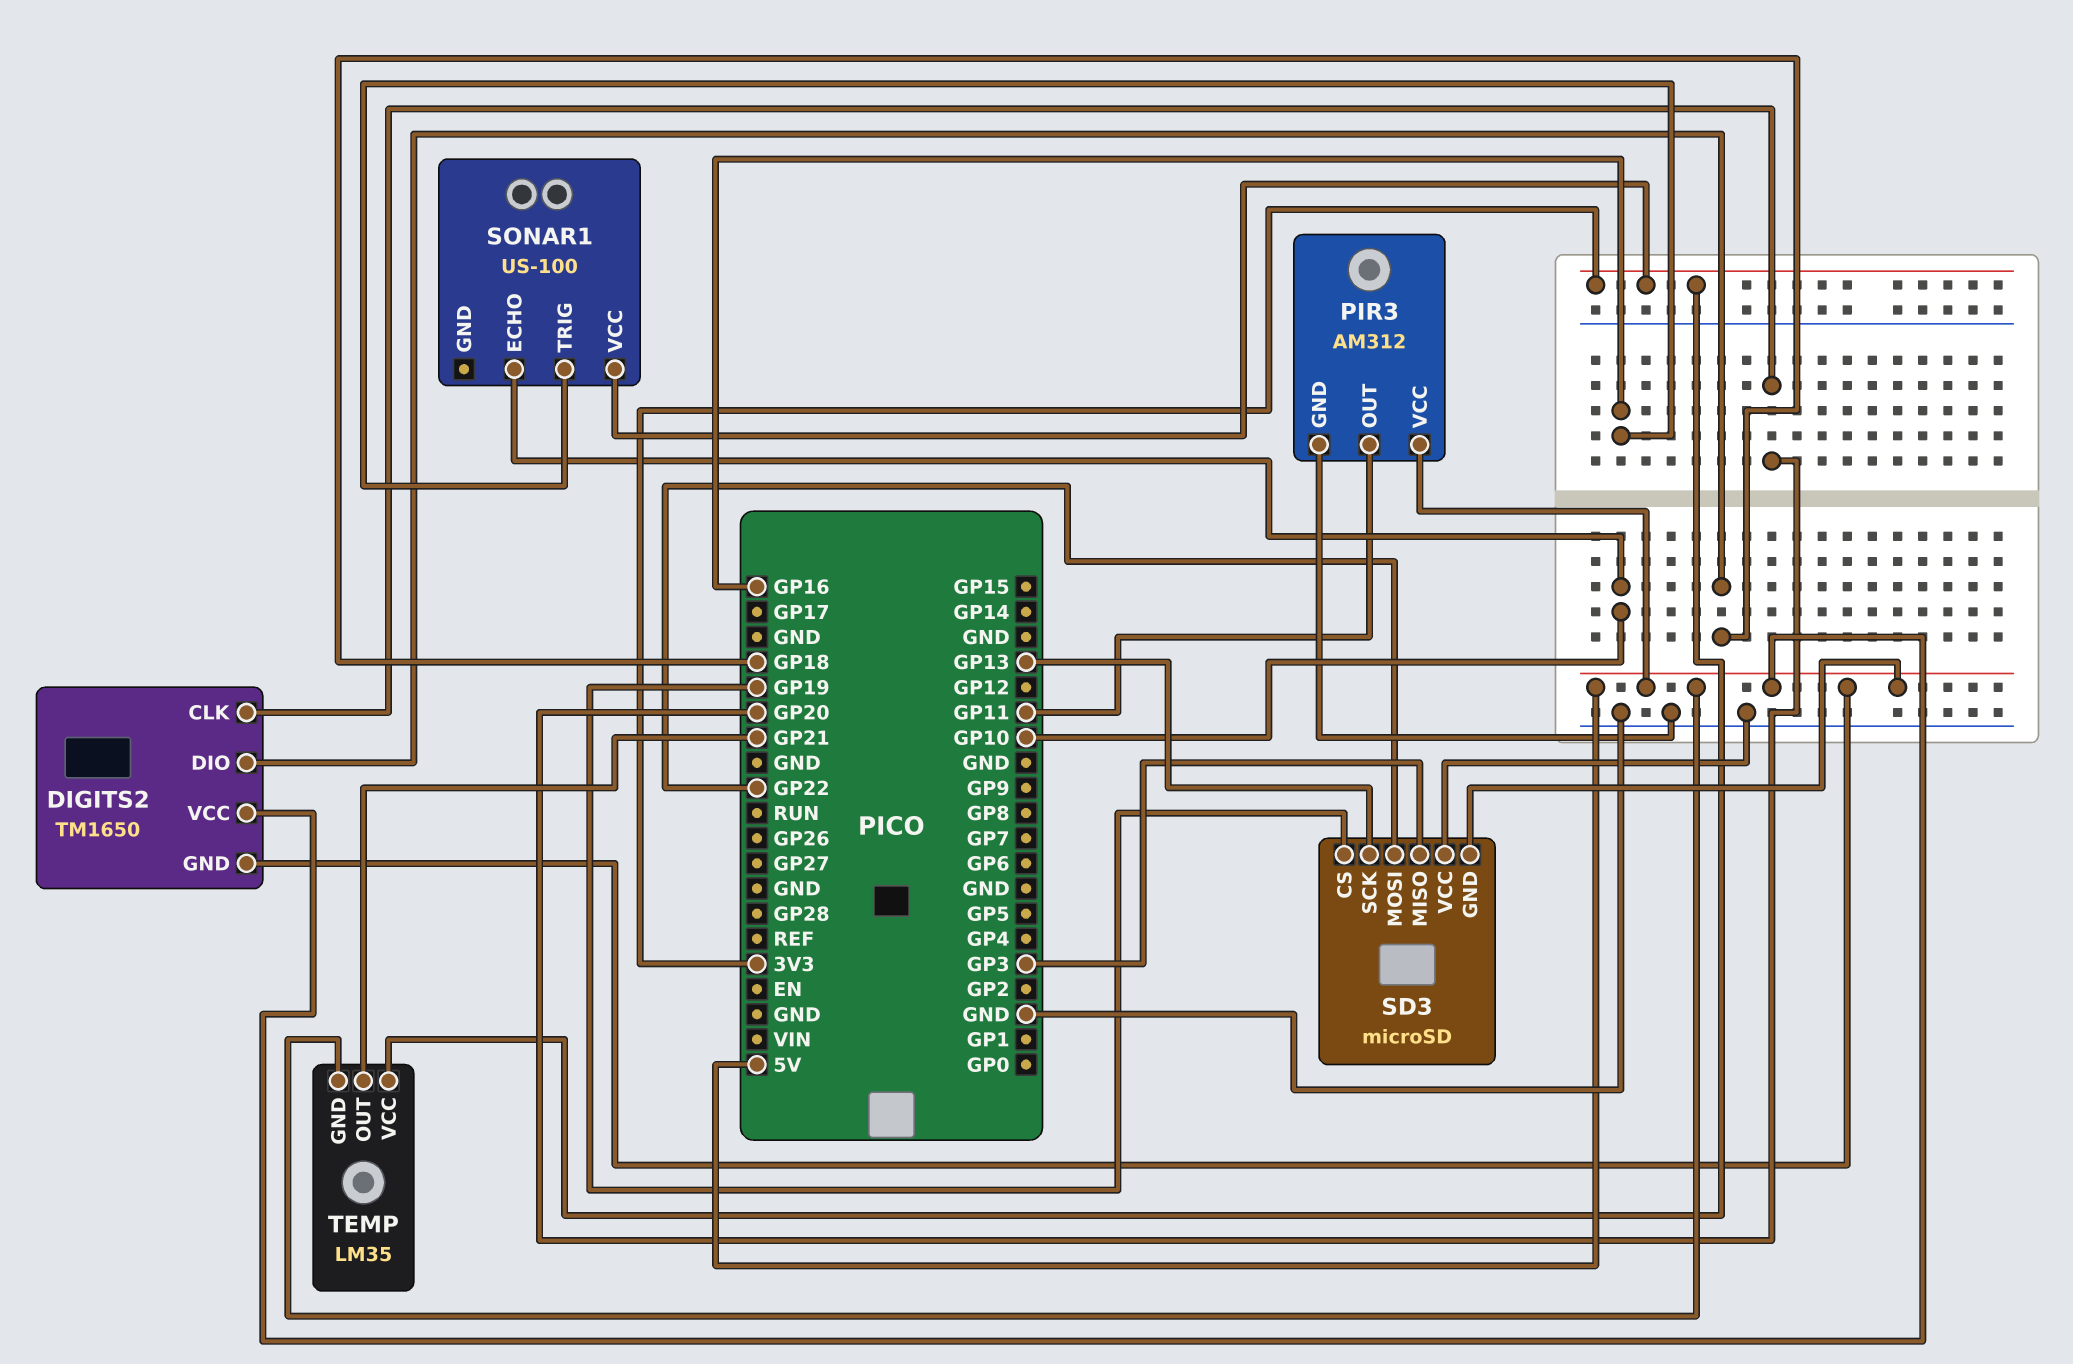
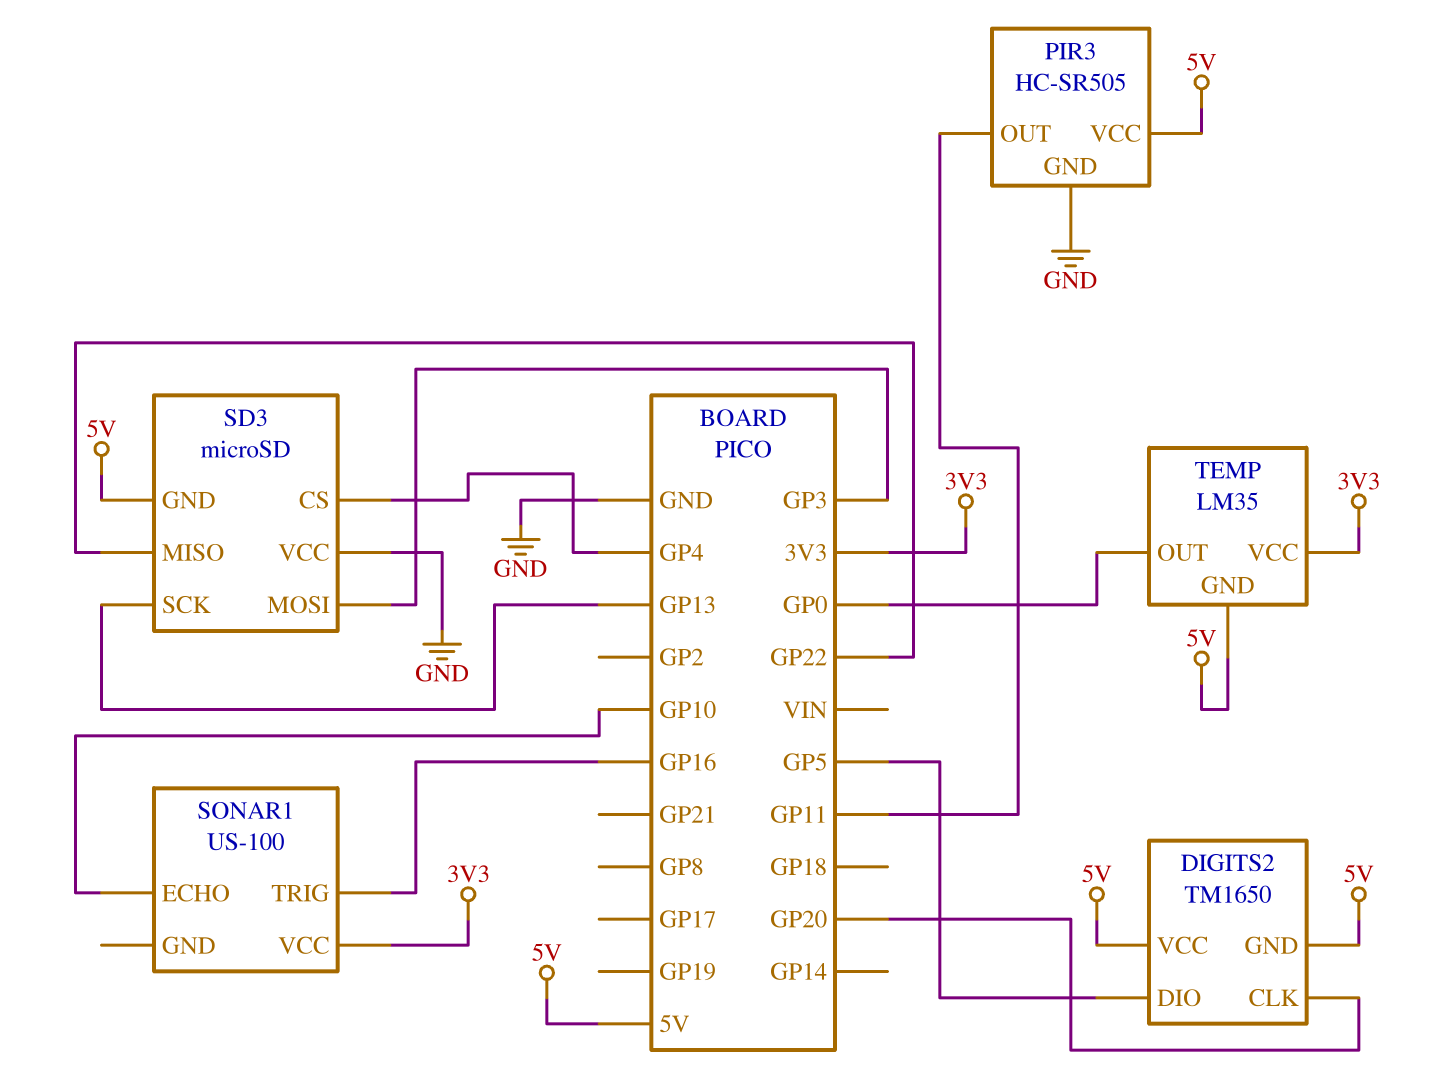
DIGITS2 pin DIO: GP18 -> GP5
PIR3: AM312 -> HC-SR505
SD3 pin CS: GP19 -> GP4
SD3 pin MISO: GP3 -> GP22
SD3 pin MOSI: GP22 -> GP3
TEMP pin OUT: GP21 -> GP0

